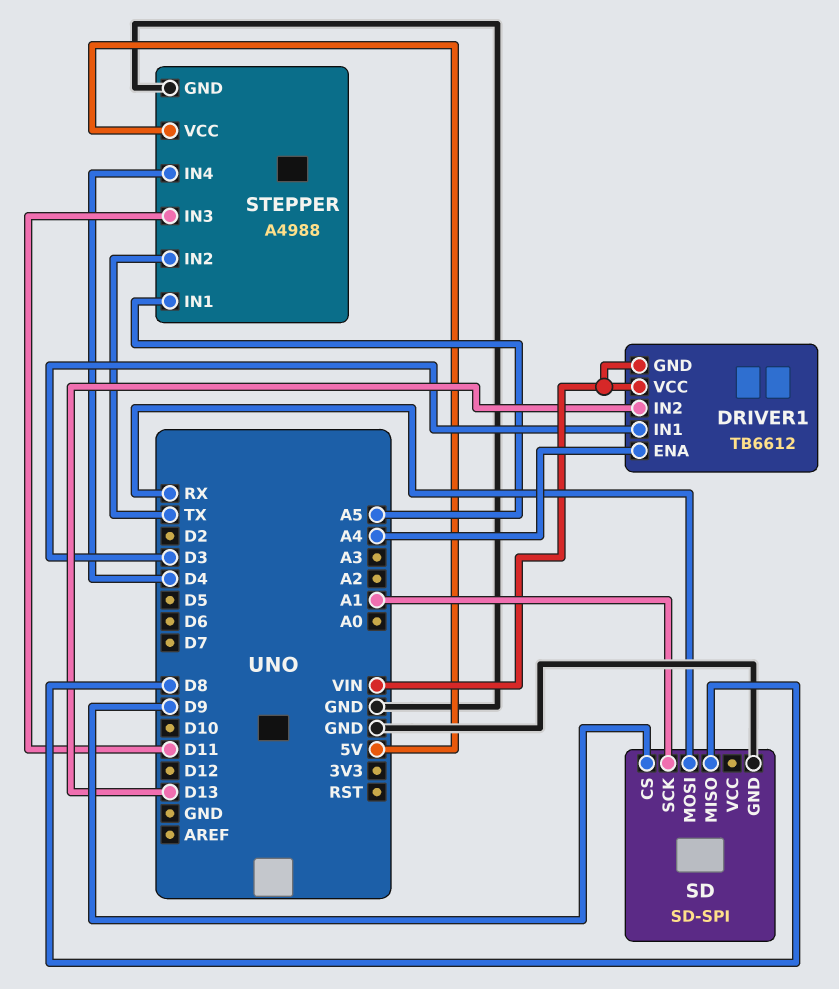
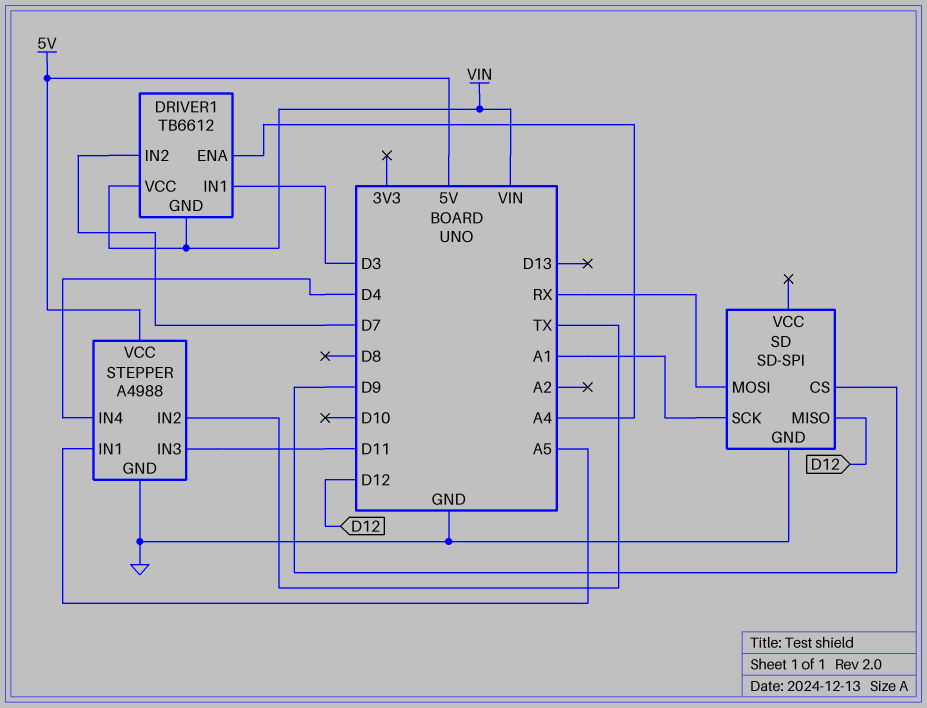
DRIVER1 pin IN2: D13 -> D7
SD pin MISO: D8 -> D12

